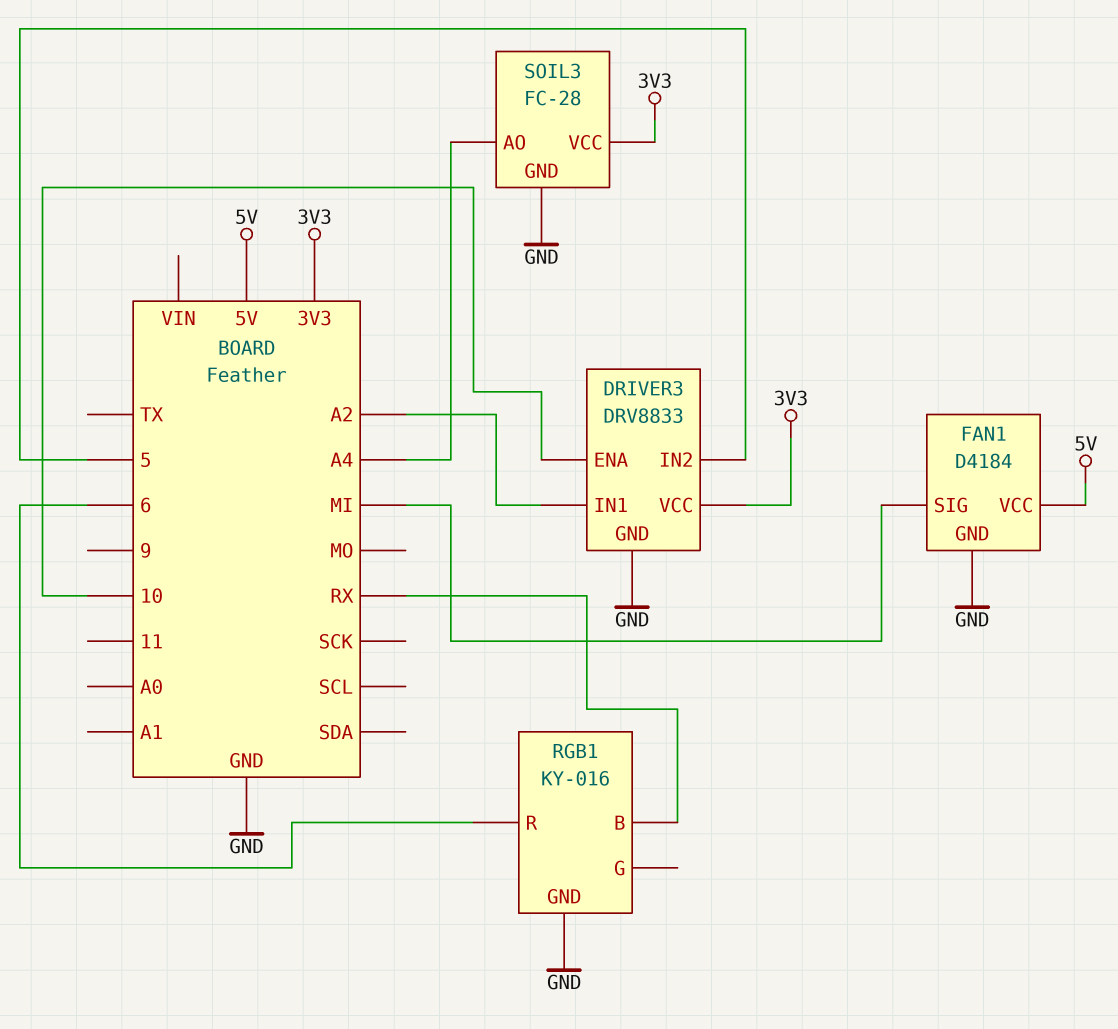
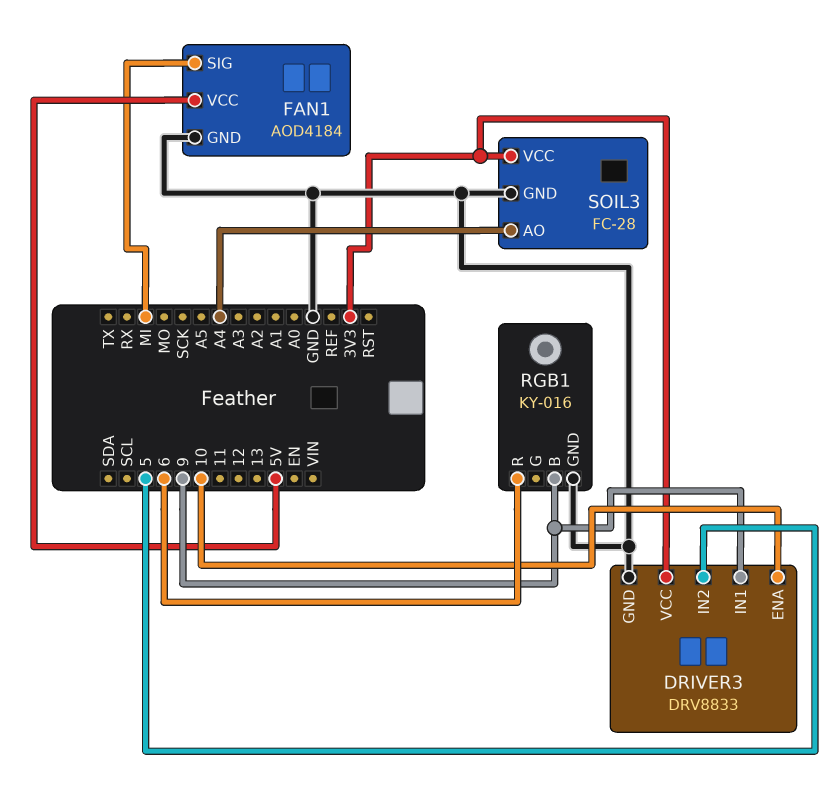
DRIVER3 pin IN1: A2 -> 9
FAN1: D4184 -> AOD4184
RGB1 pin B: RX -> 9

